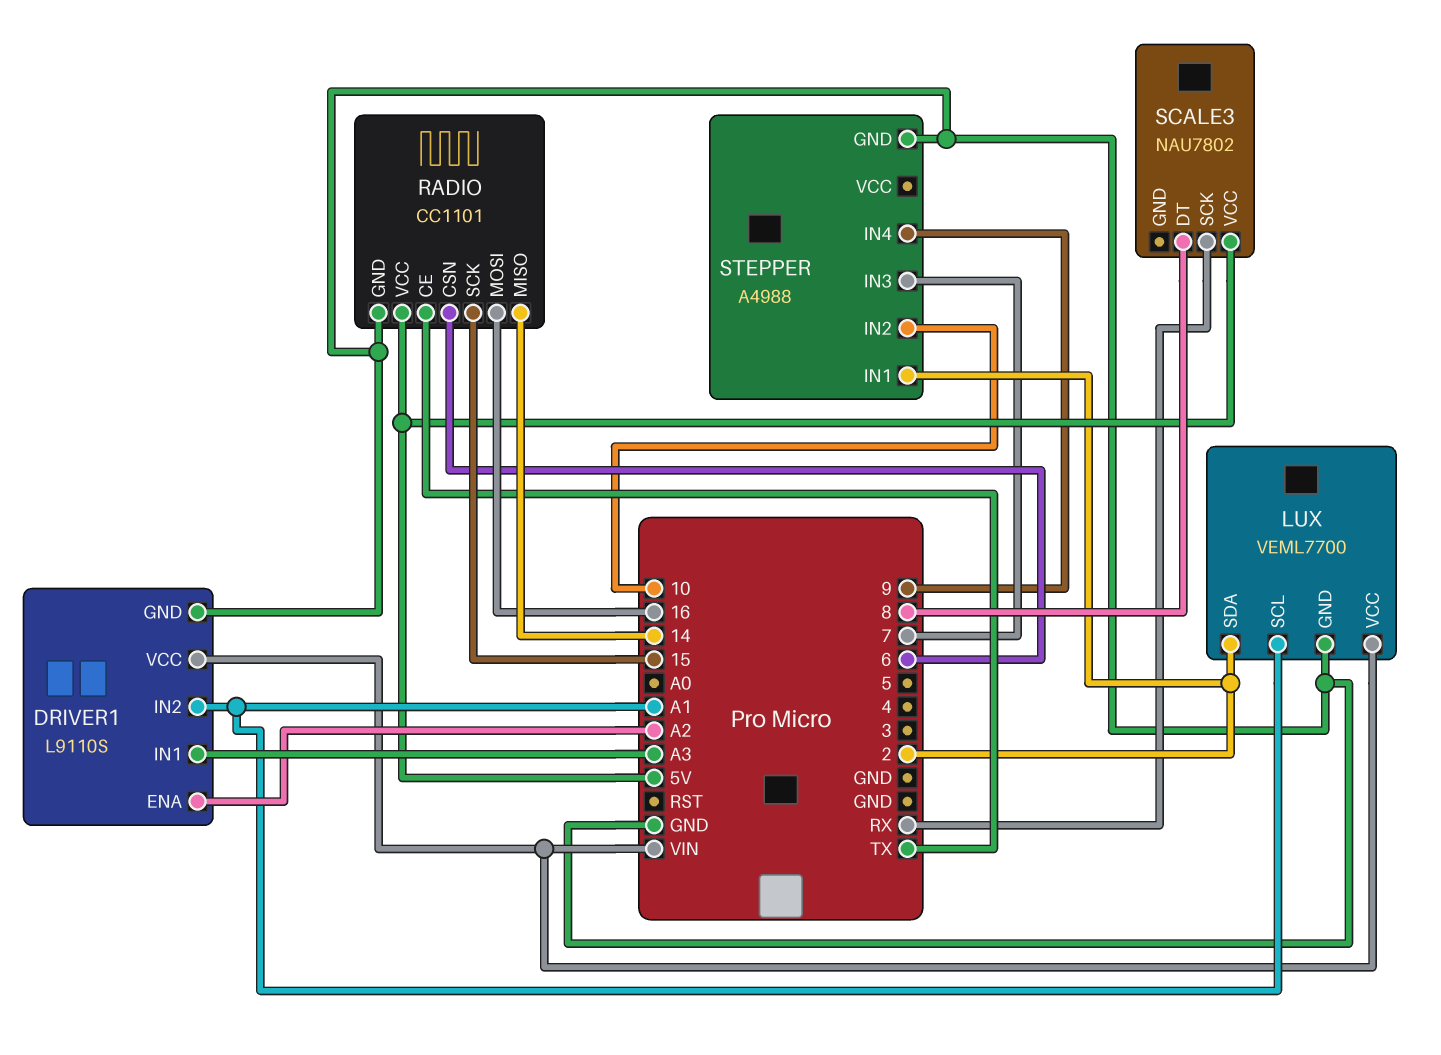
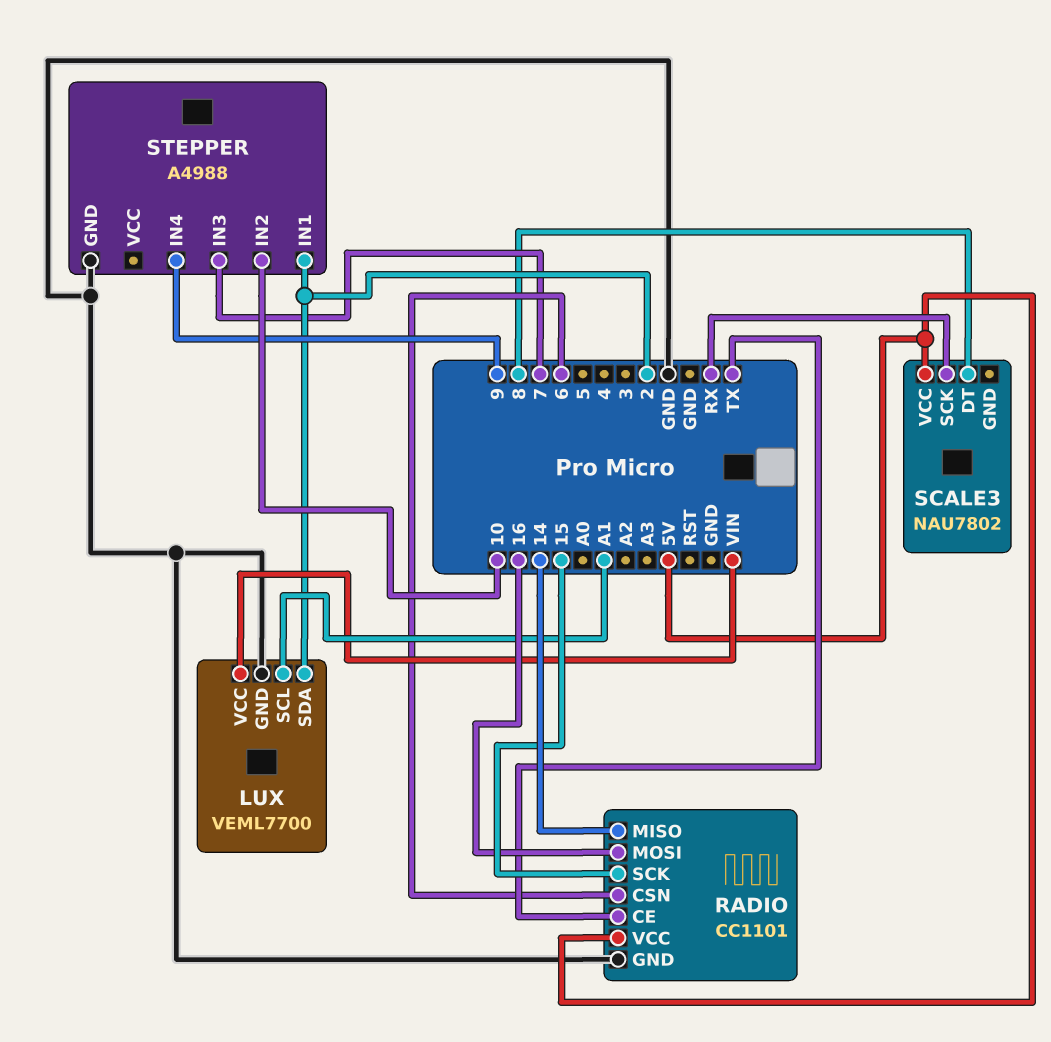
DRIVER1: L9110S -> none
DRIVER1 pin ENA: A2 -> none
DRIVER1 pin GND: GND -> none
DRIVER1 pin IN1: A3 -> none
DRIVER1 pin IN2: A1 -> none
DRIVER1 pin VCC: VIN -> none

